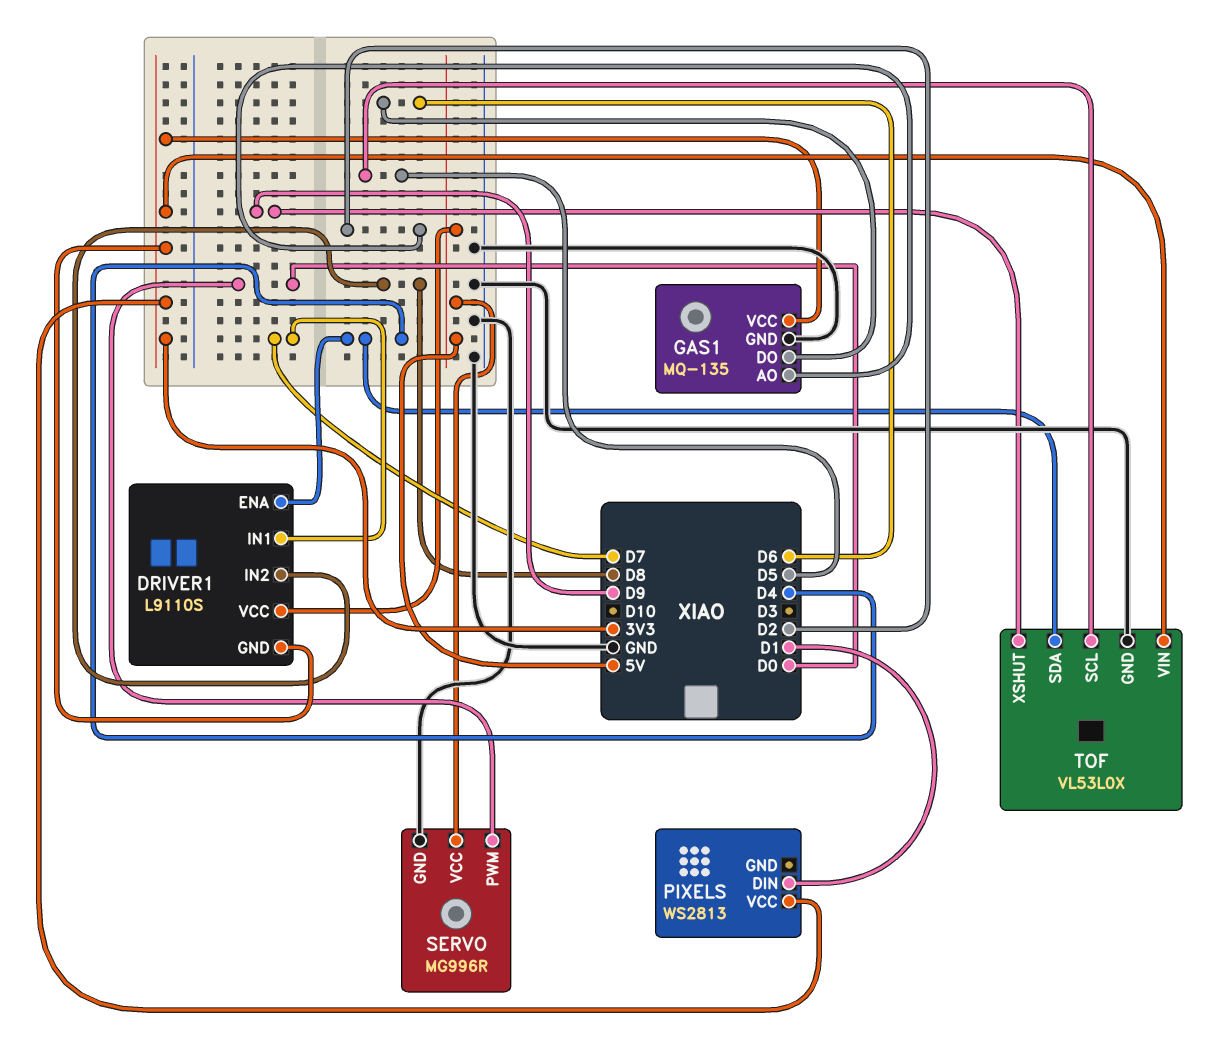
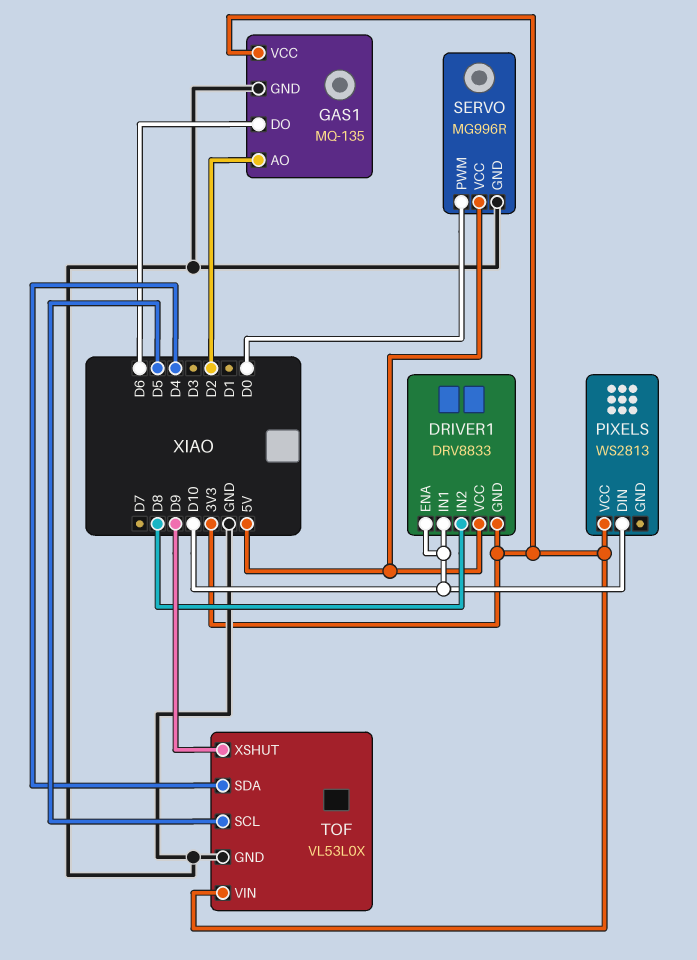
DRIVER1: L9110S -> DRV8833
DRIVER1 pin ENA: D4 -> D10
DRIVER1 pin IN1: D7 -> D10
PIXELS pin DIN: D1 -> D10

